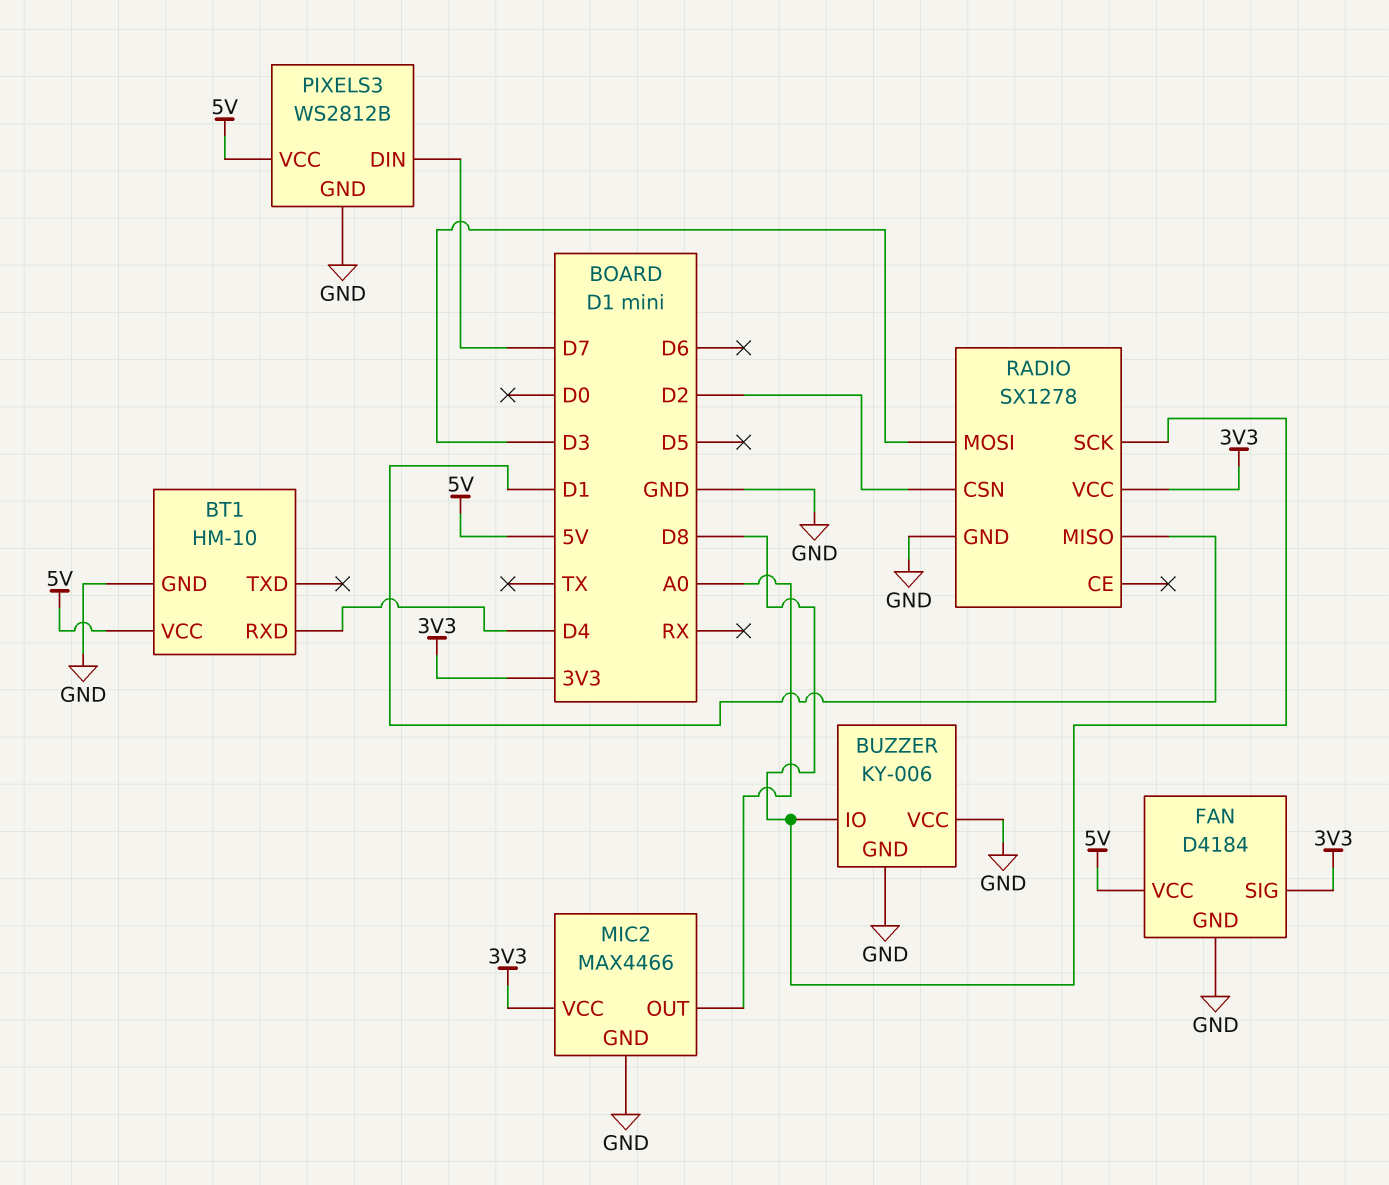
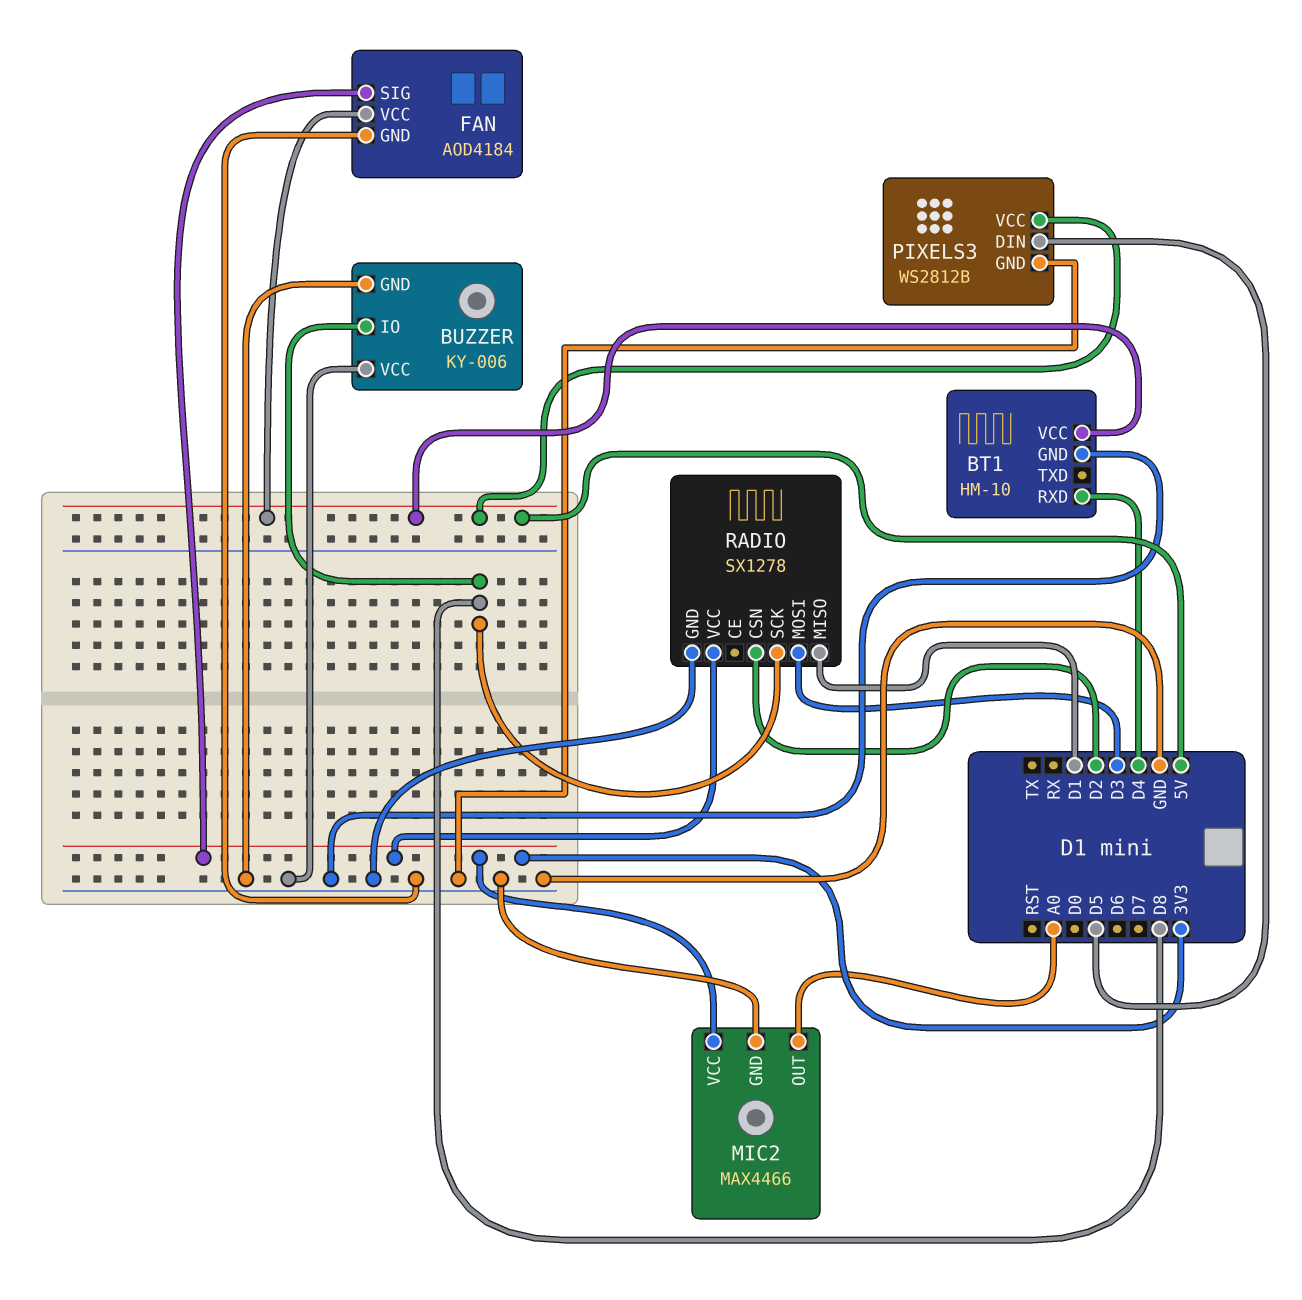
FAN: D4184 -> AOD4184
PIXELS3 pin DIN: D7 -> D5

